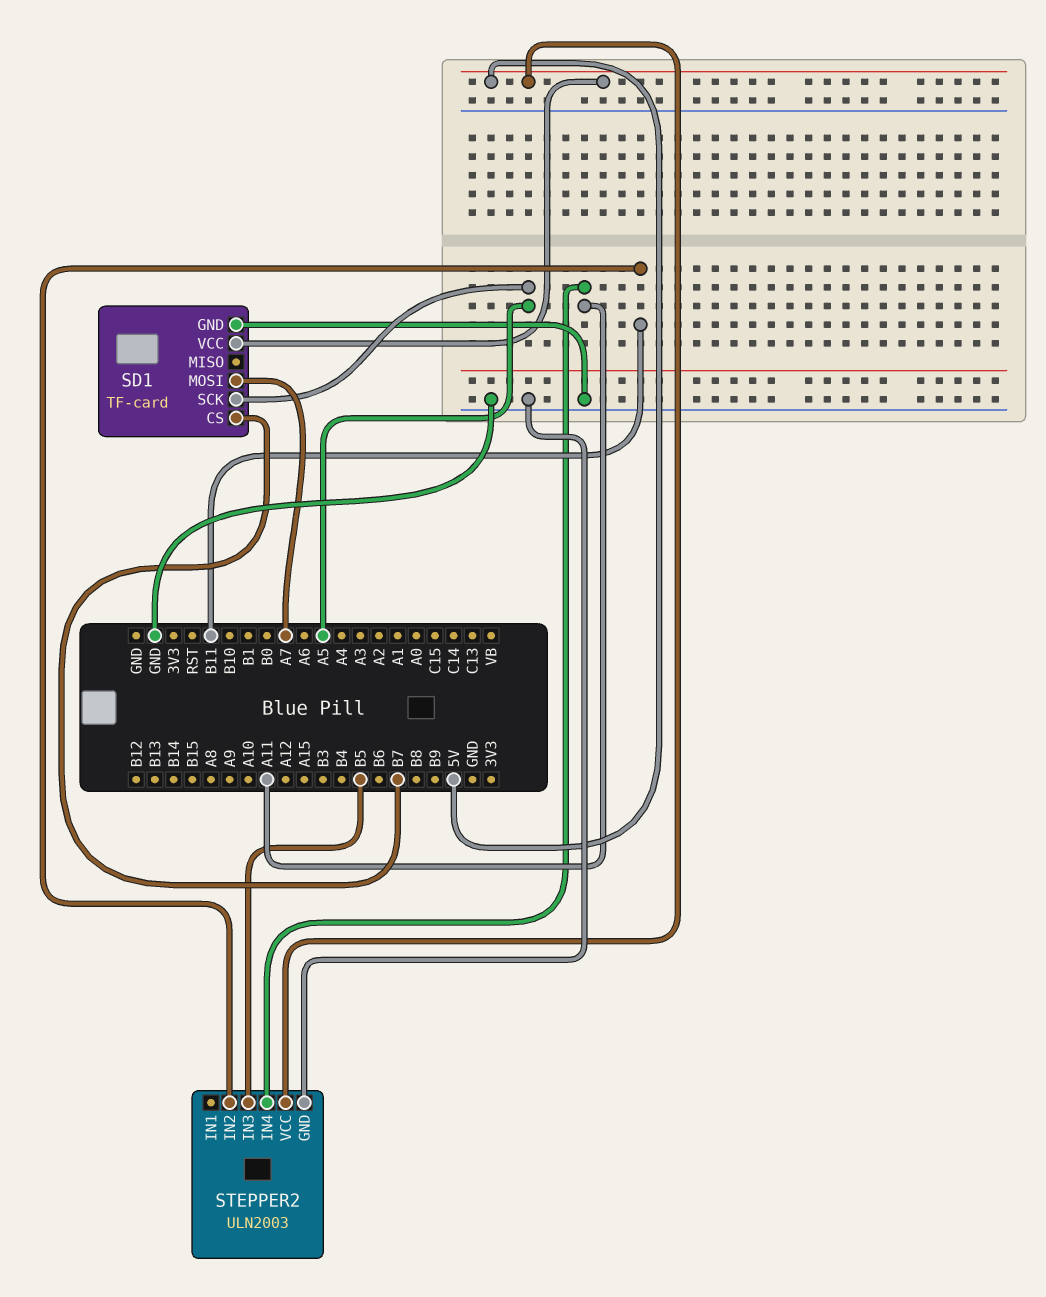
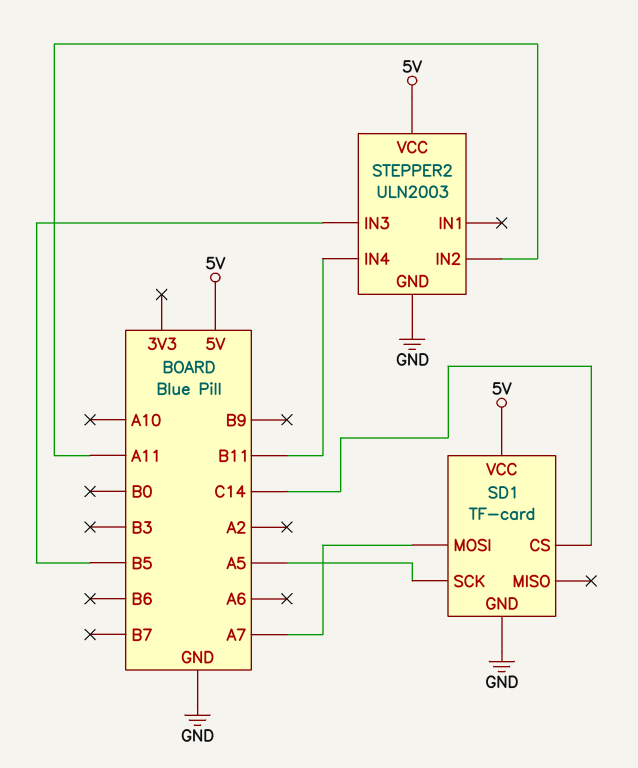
SD1 pin CS: B7 -> C14
STEPPER2 pin IN2: B11 -> A11
STEPPER2 pin IN4: A11 -> B11

